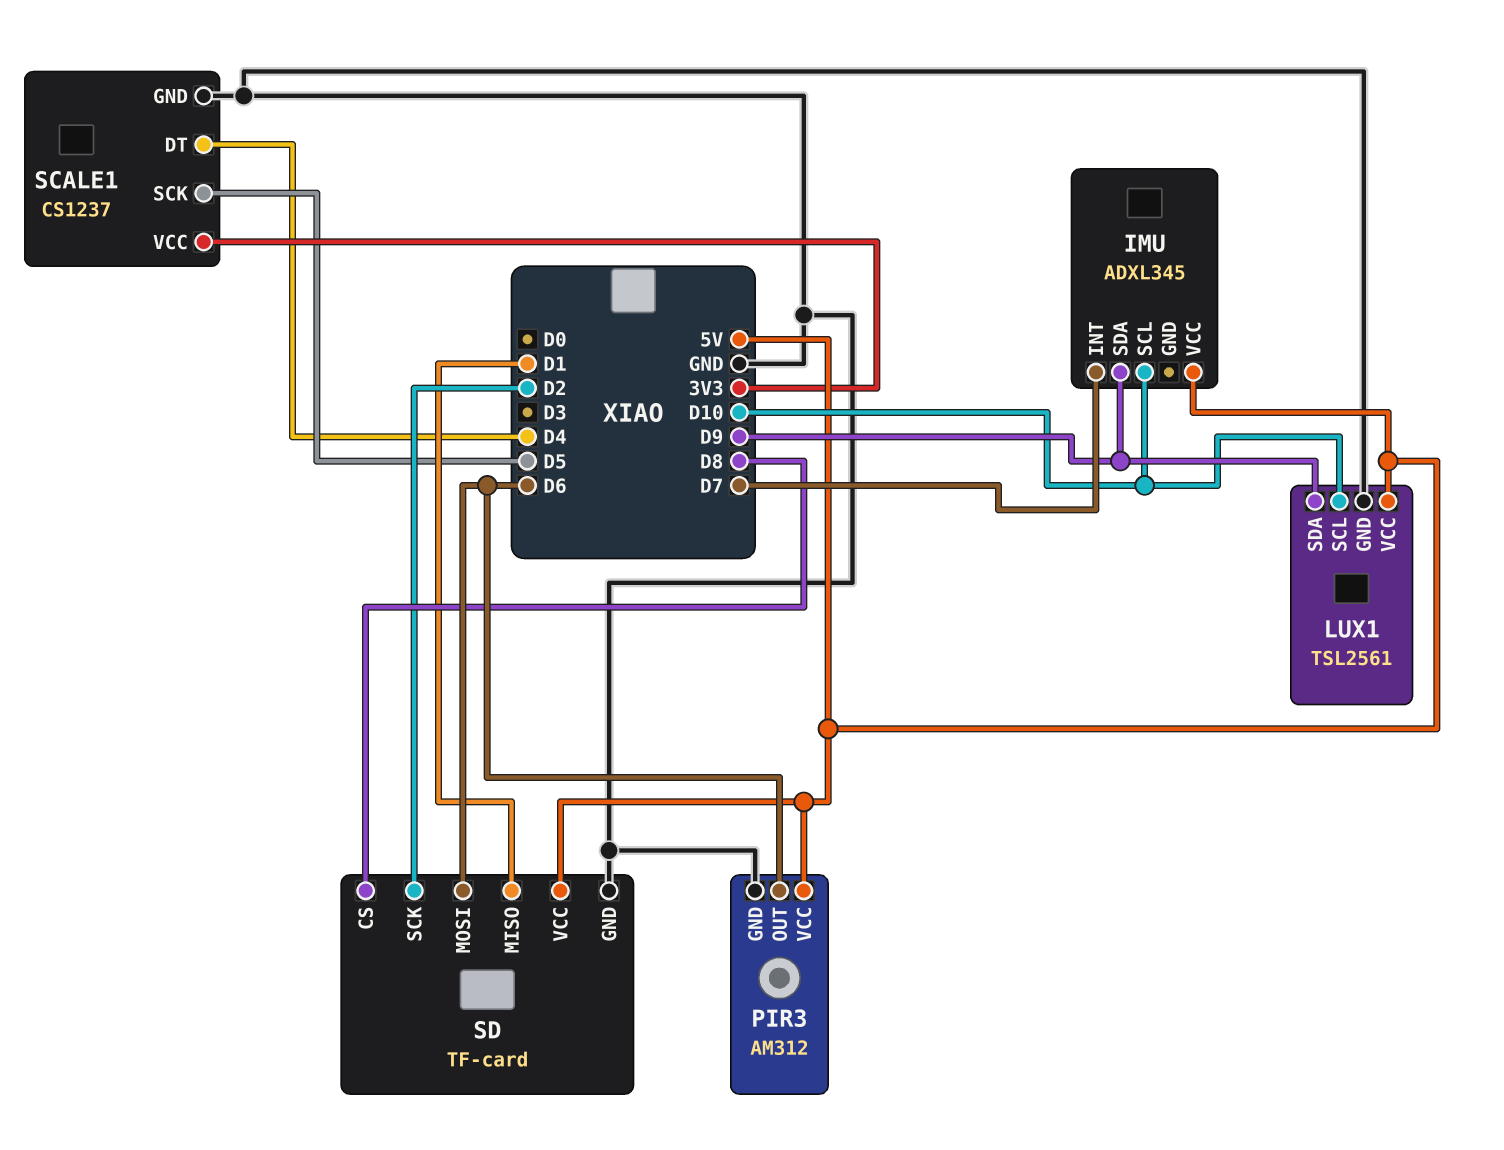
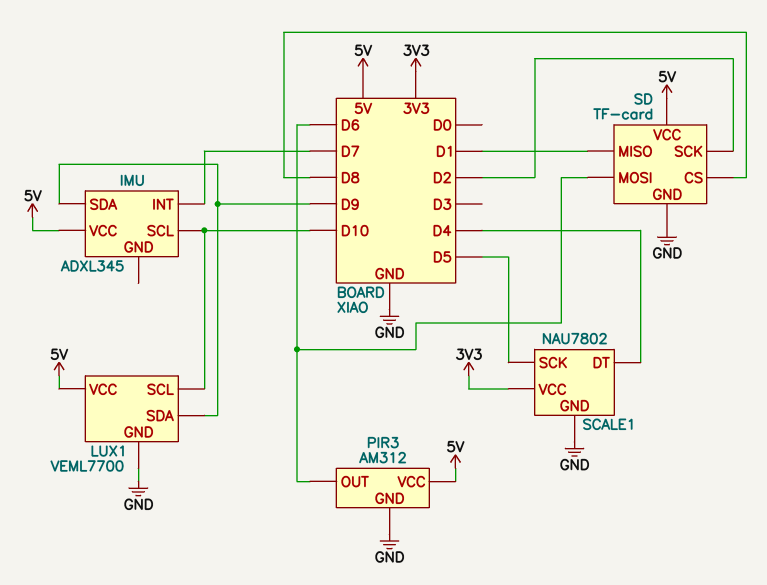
LUX1: TSL2561 -> VEML7700
SCALE1: CS1237 -> NAU7802

